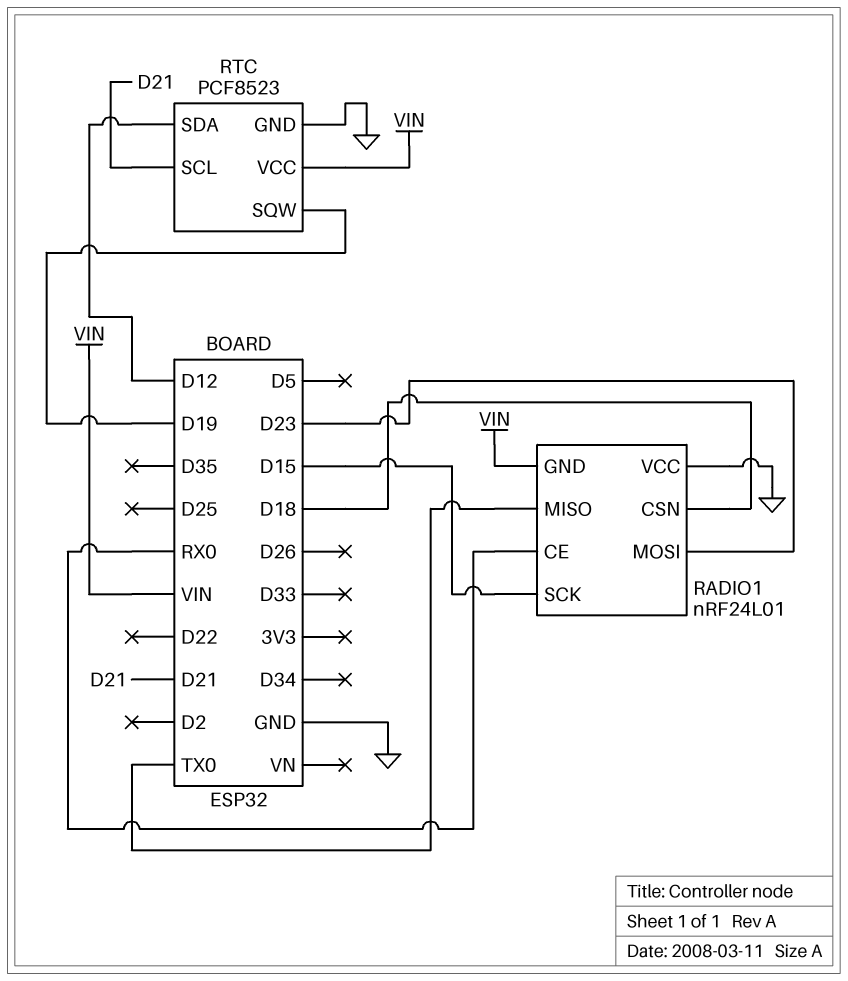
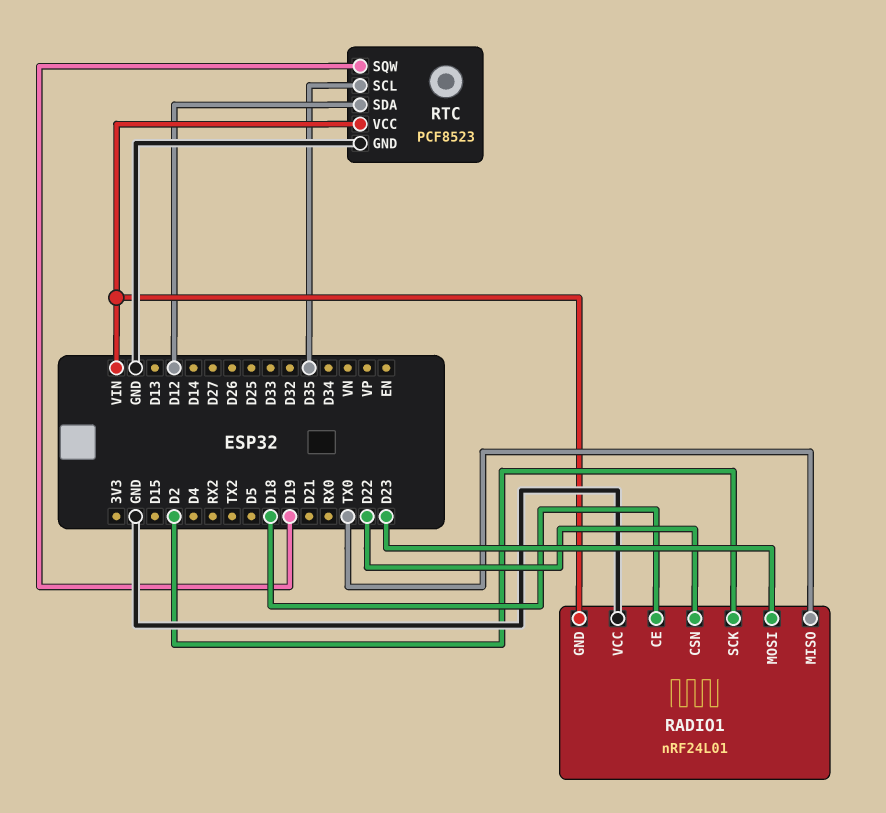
RADIO1 pin CE: RX0 -> D18
RADIO1 pin CSN: D18 -> D22
RADIO1 pin SCK: D15 -> D2
RTC pin SCL: D21 -> D35

